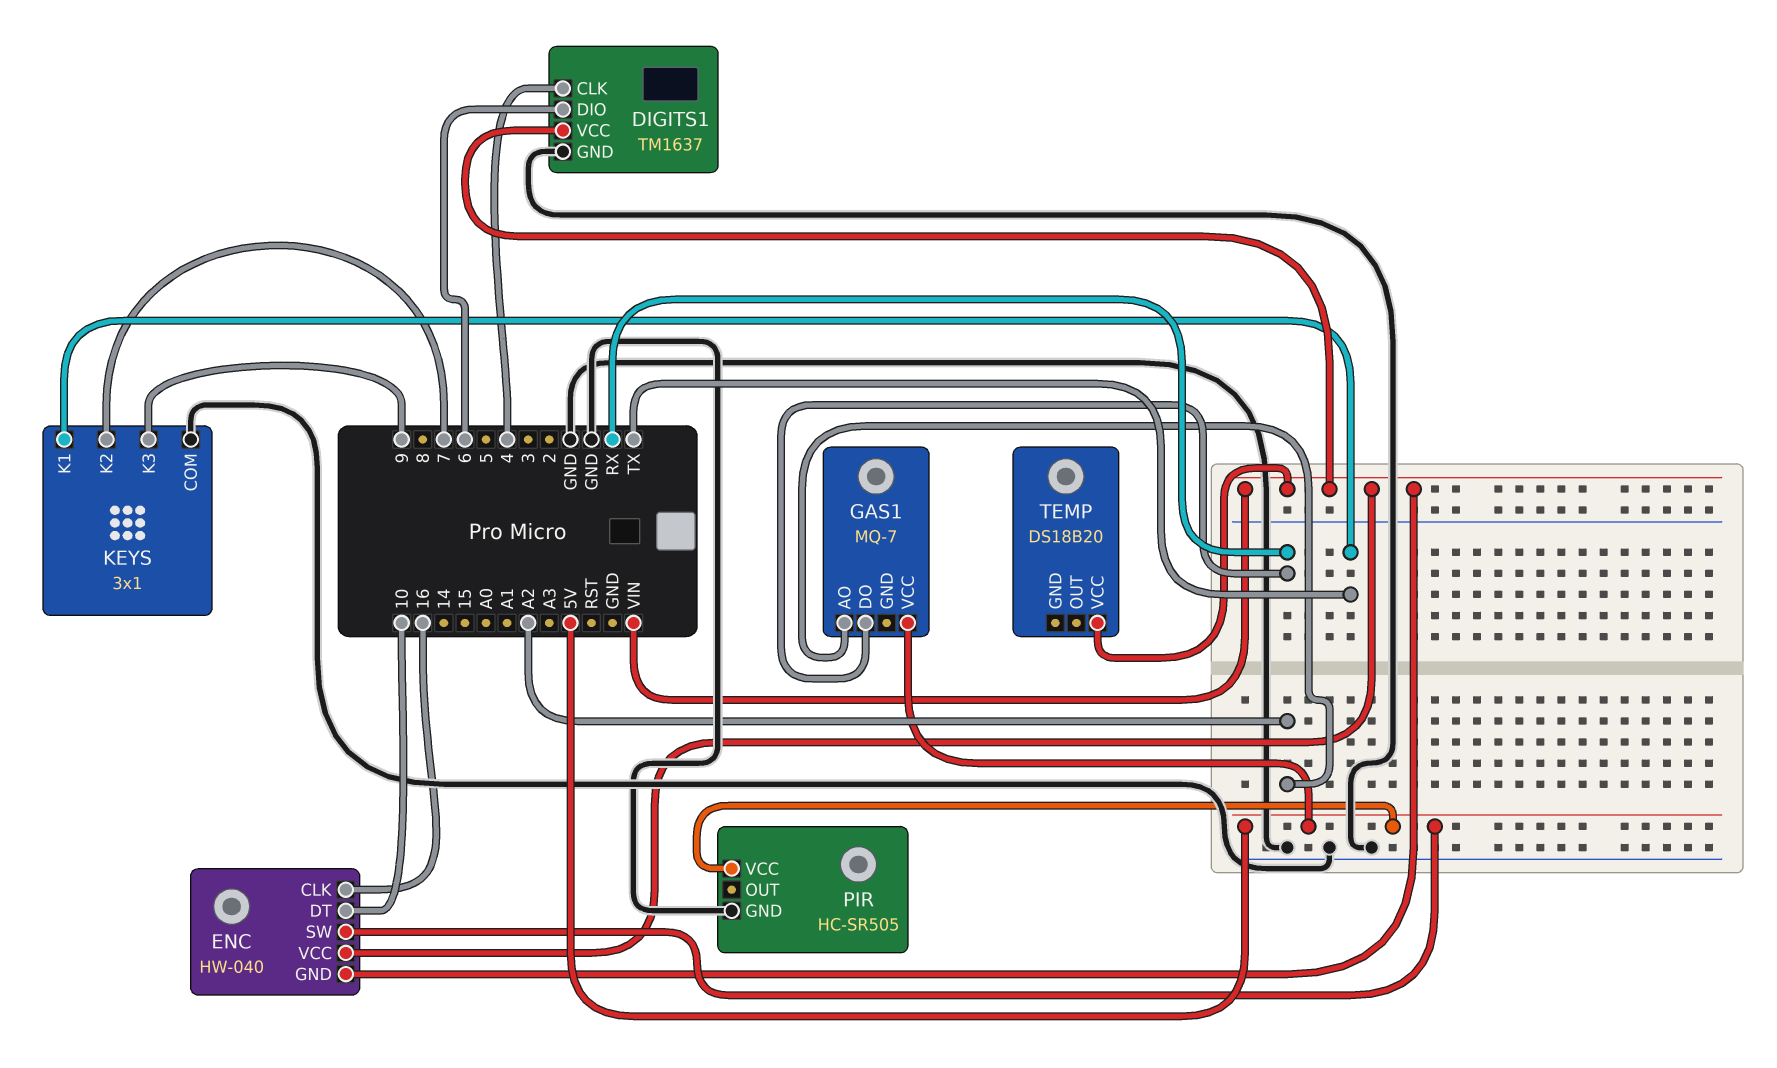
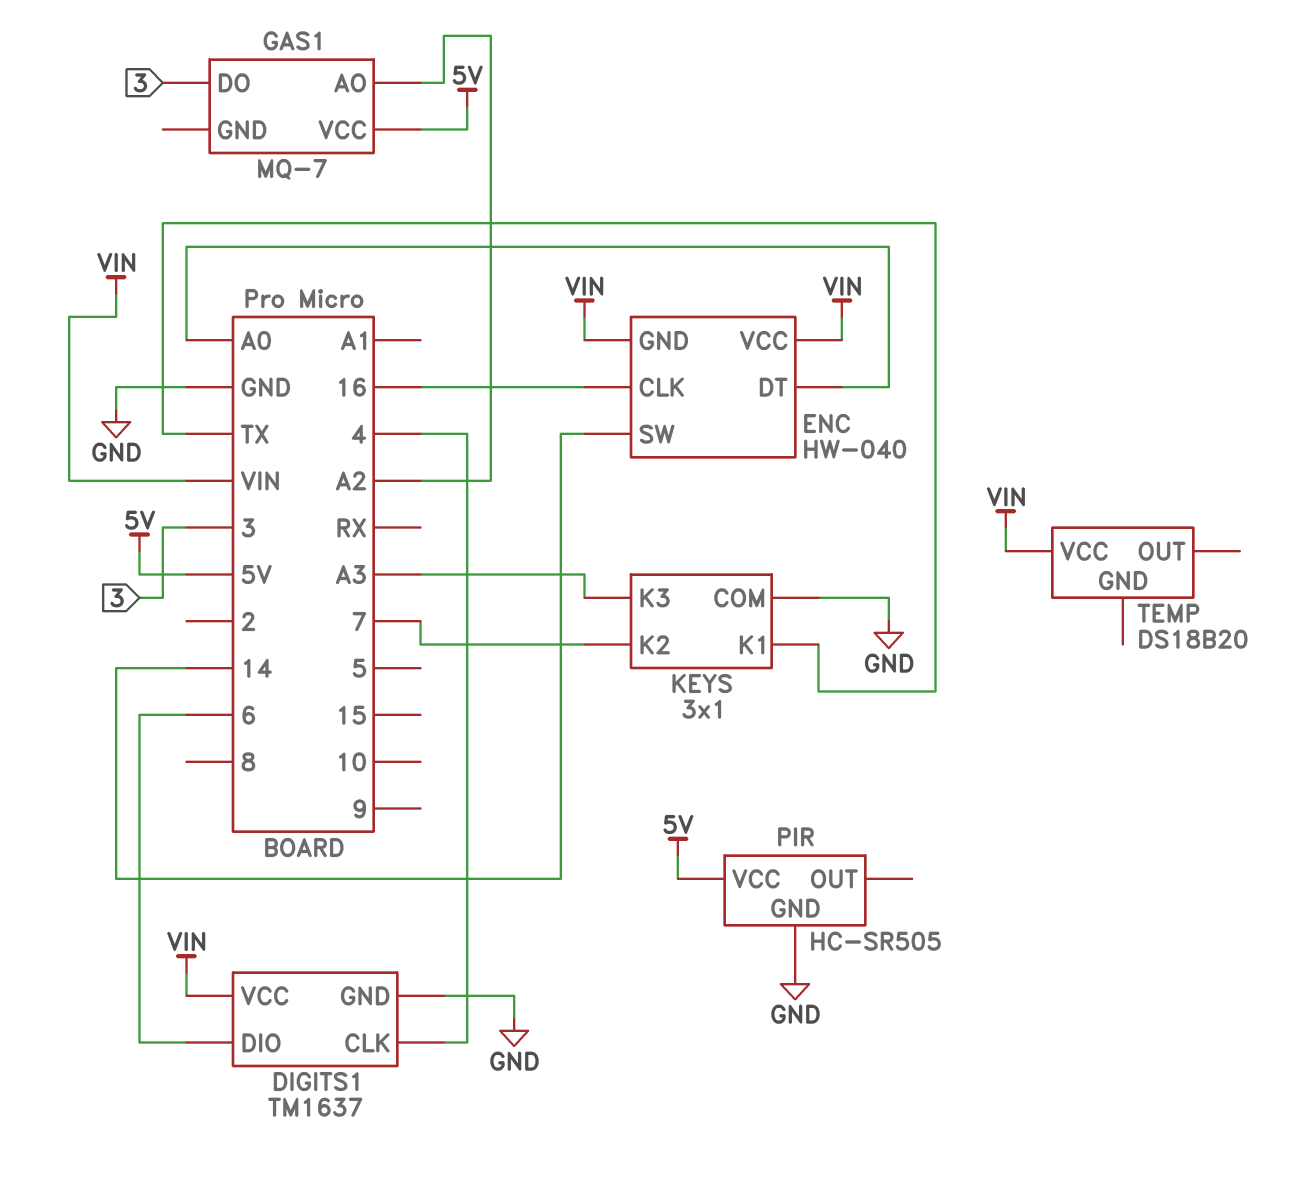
ENC pin DT: 10 -> A0
ENC pin SW: 5V -> 14
GAS1 pin DO: RX -> 3
KEYS pin K3: 9 -> A3

